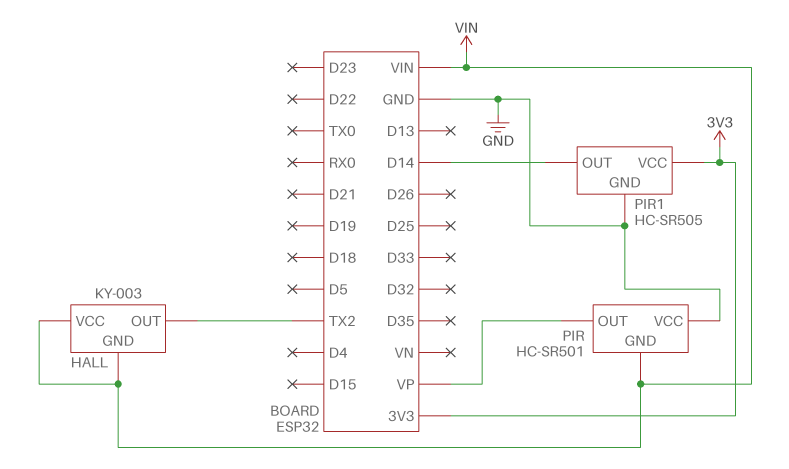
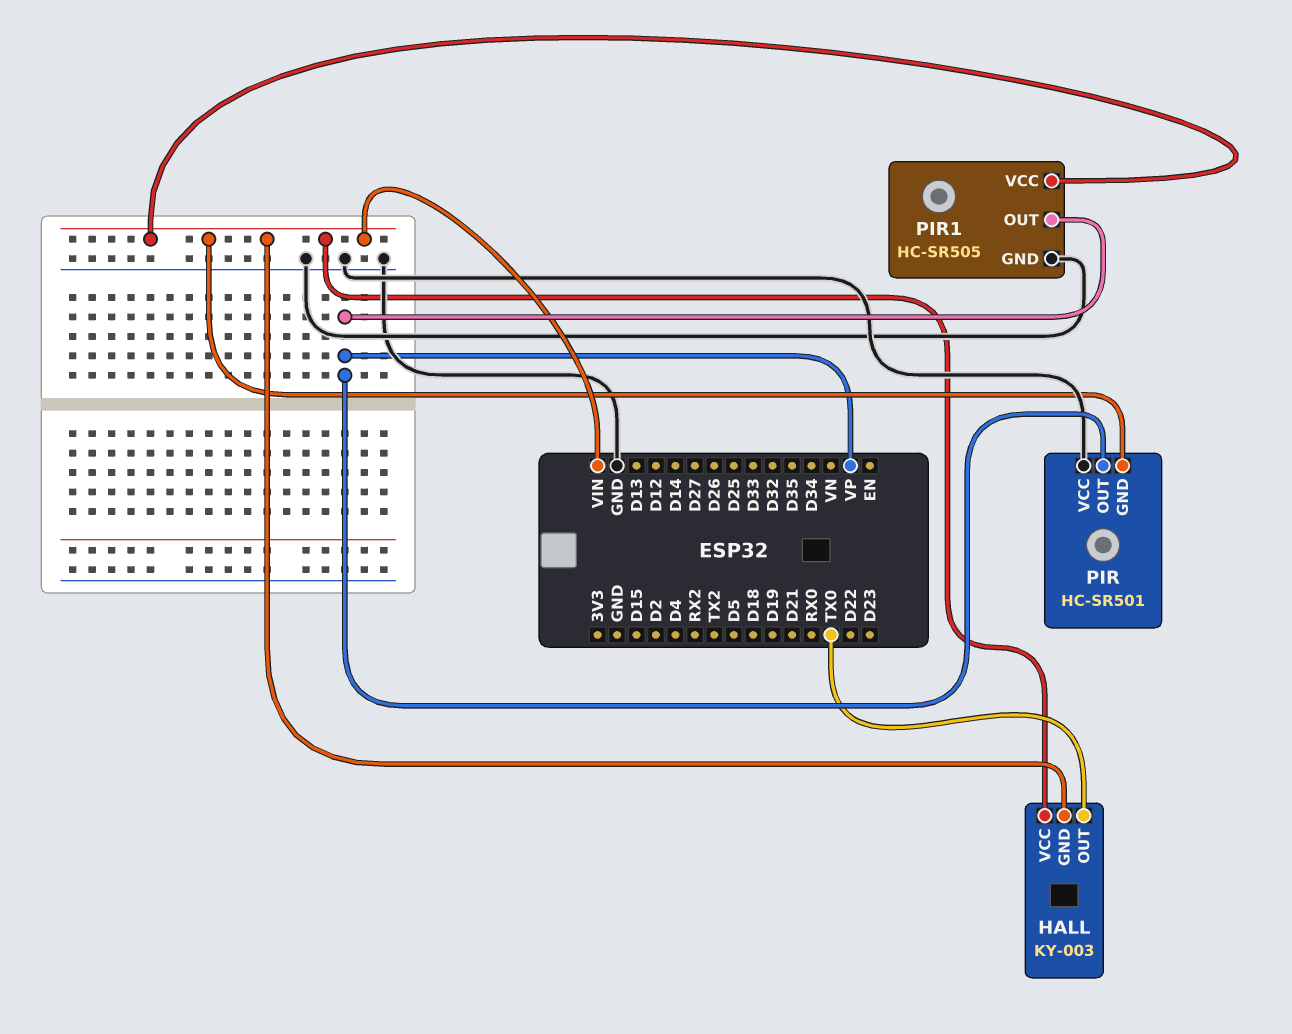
HALL pin OUT: TX2 -> TX0
PIR1 pin OUT: D14 -> VP
PIR1 pin VCC: 3V3 -> VIN

